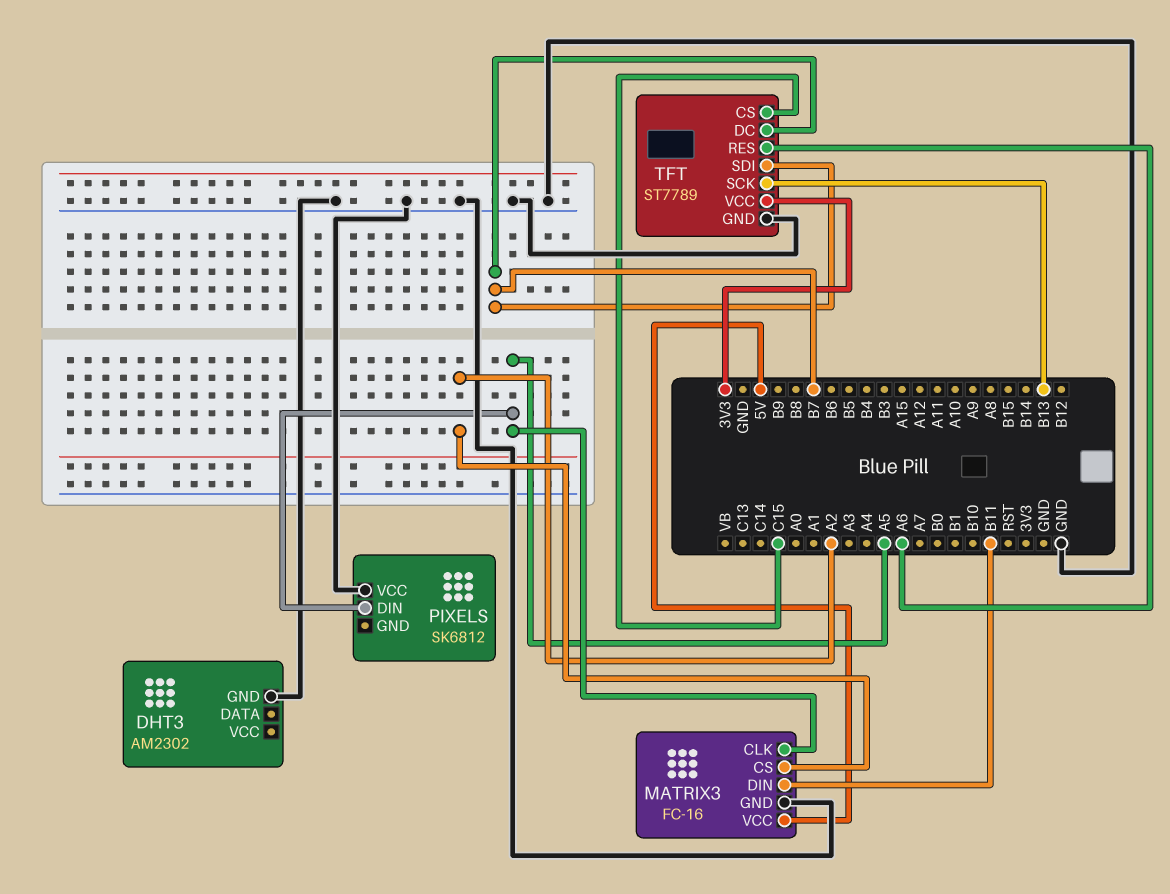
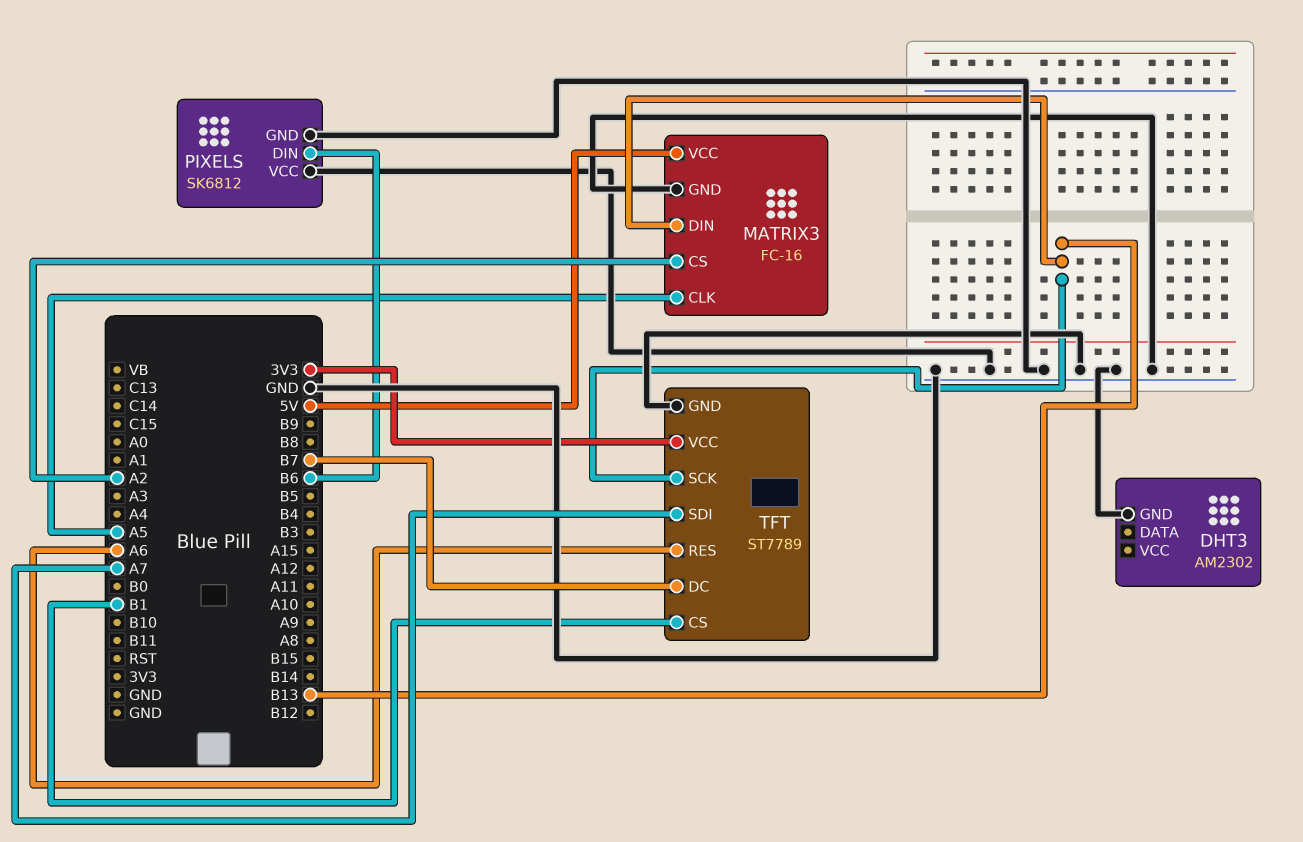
MATRIX3 pin DIN: B11 -> B13
PIXELS pin DIN: A5 -> B6
PIXELS pin GND: none -> GND
TFT pin CS: C15 -> B1
TFT pin SDI: B7 -> A7

